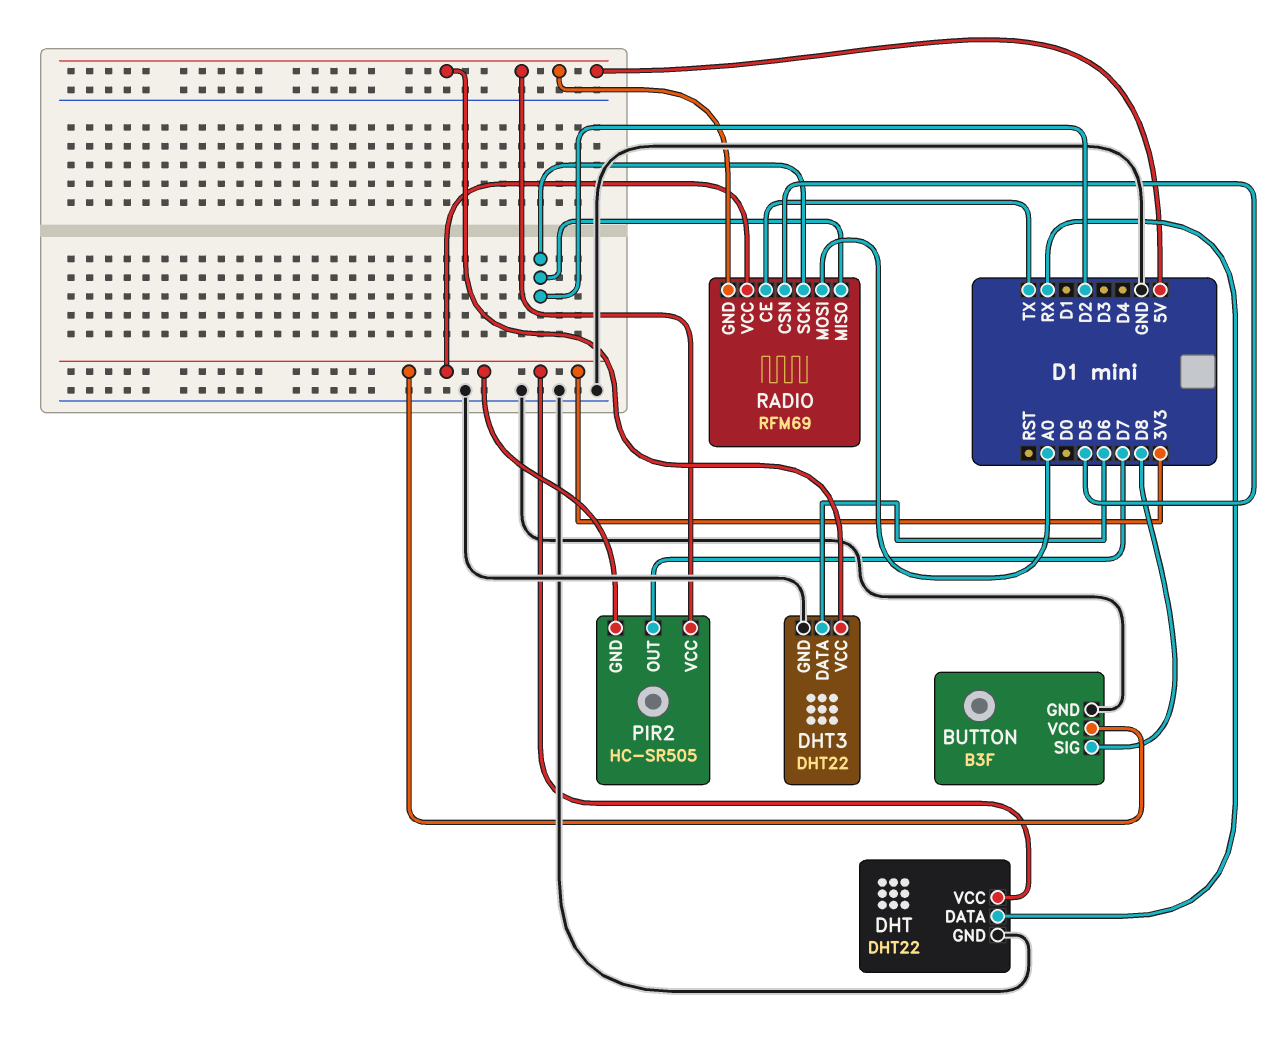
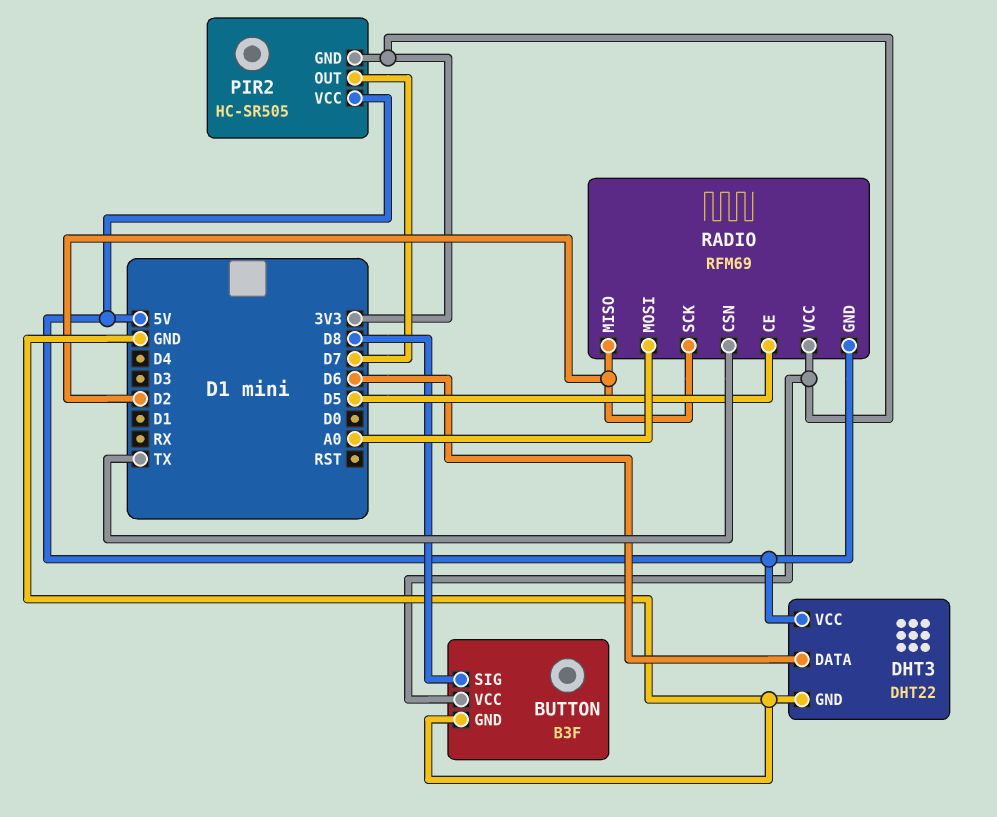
DHT: DHT22 -> none
DHT pin DATA: RX -> none
DHT pin GND: GND -> none
DHT pin VCC: 3V3 -> none
RADIO pin CE: TX -> D5
RADIO pin CSN: D5 -> TX

